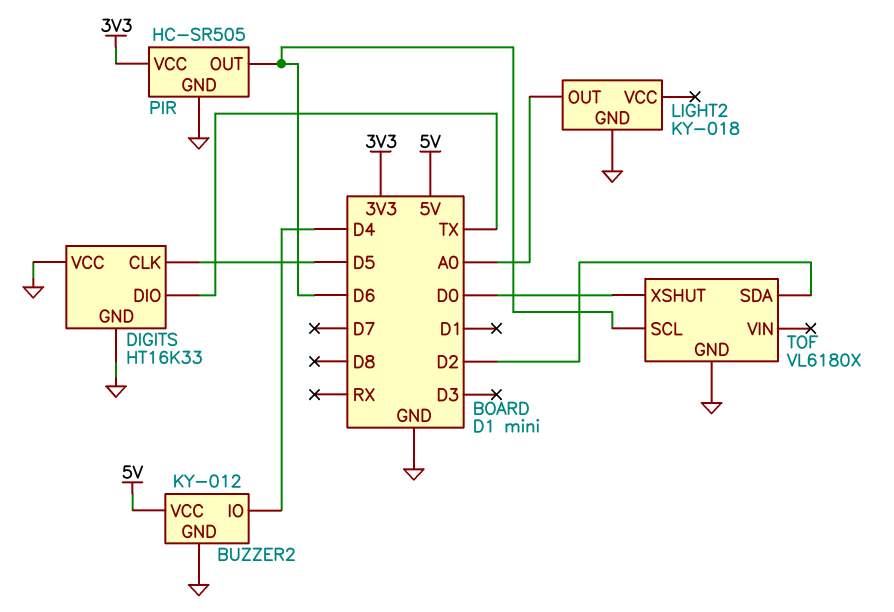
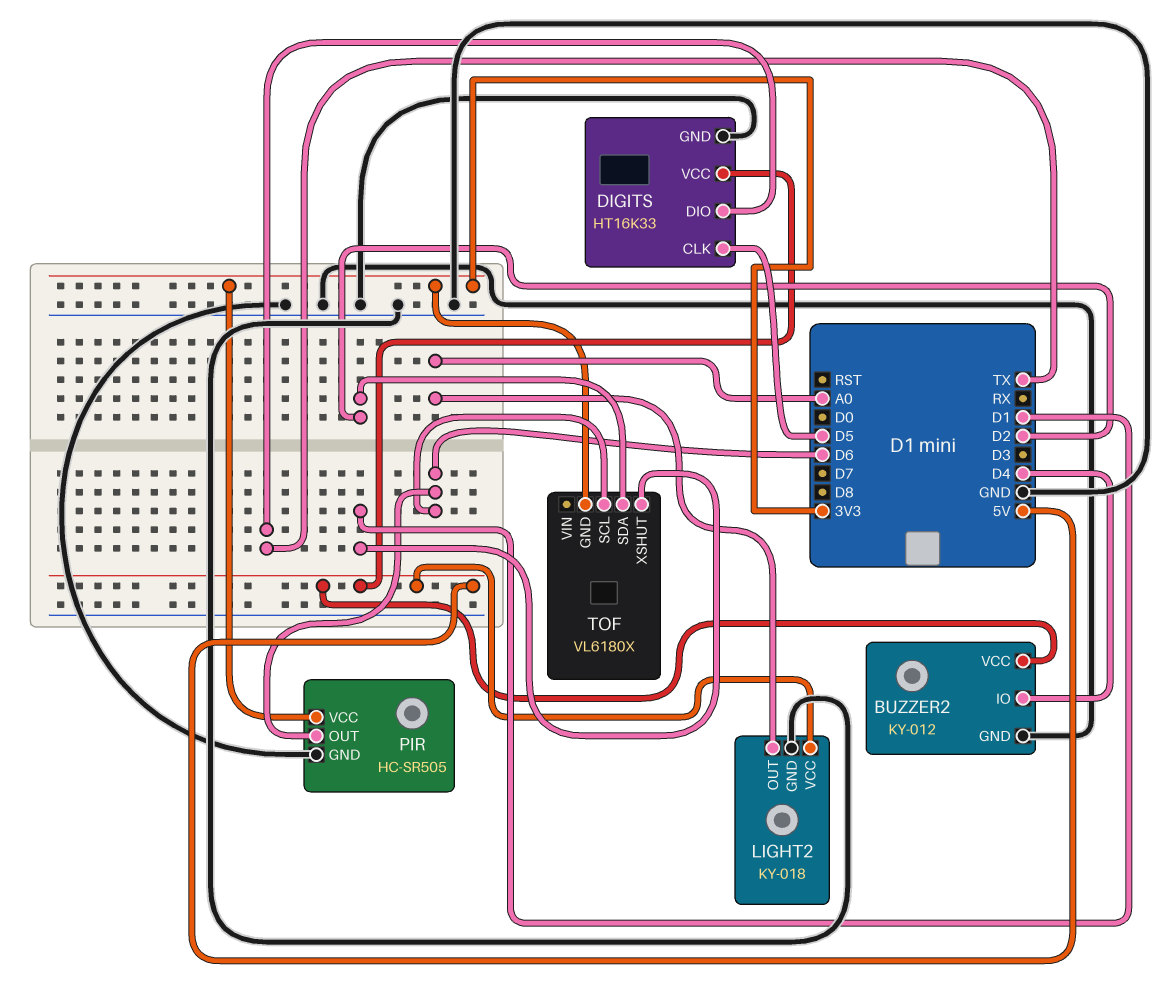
DIGITS pin VCC: GND -> 5V
LIGHT2 pin VCC: none -> 5V
TOF pin GND: GND -> 3V3
TOF pin XSHUT: D0 -> D1

